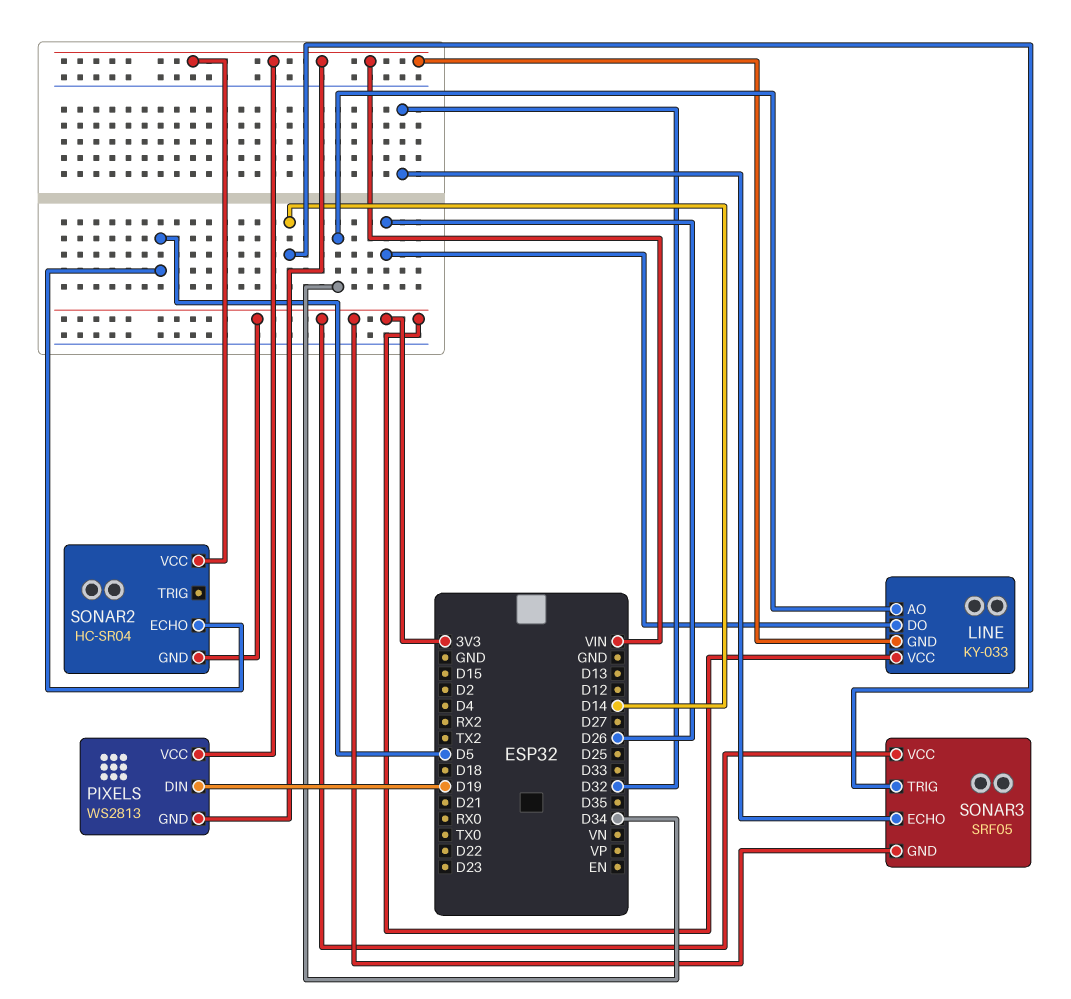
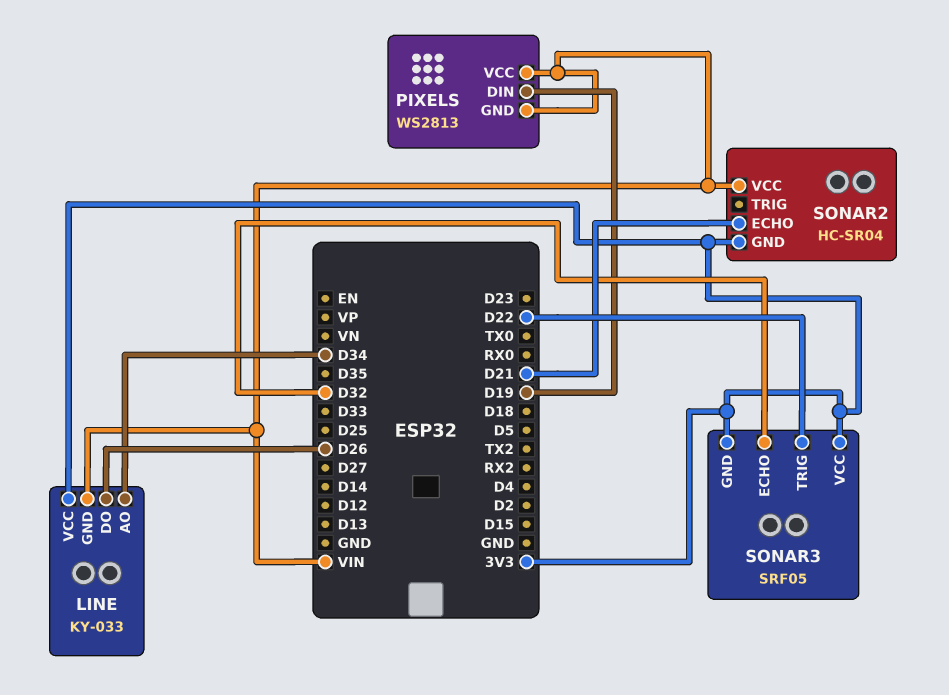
SONAR2 pin ECHO: D5 -> D21
SONAR3 pin TRIG: D14 -> D22

